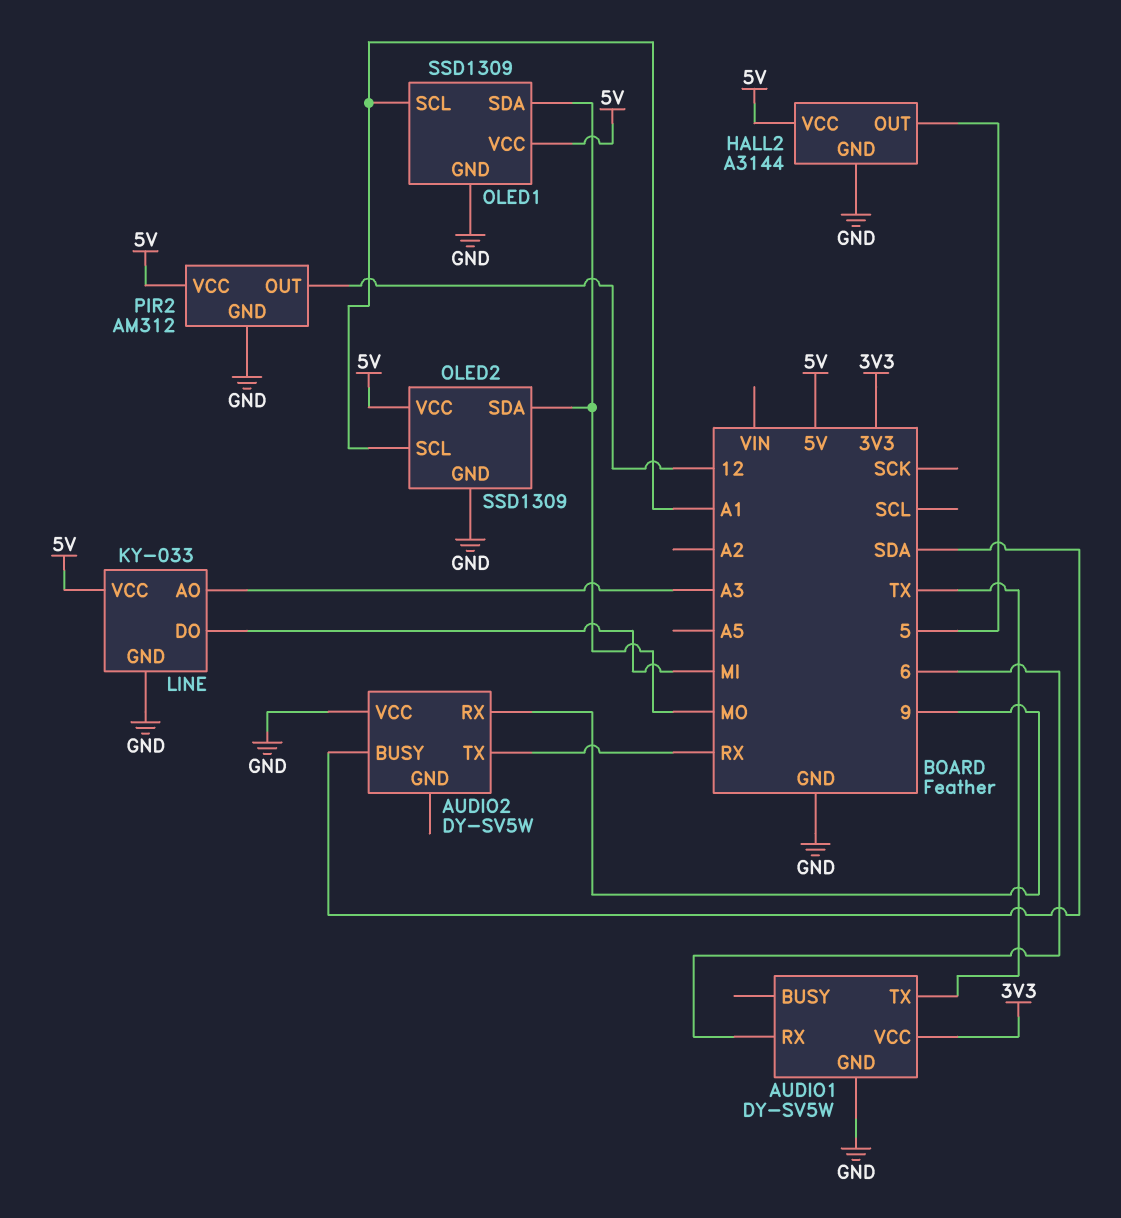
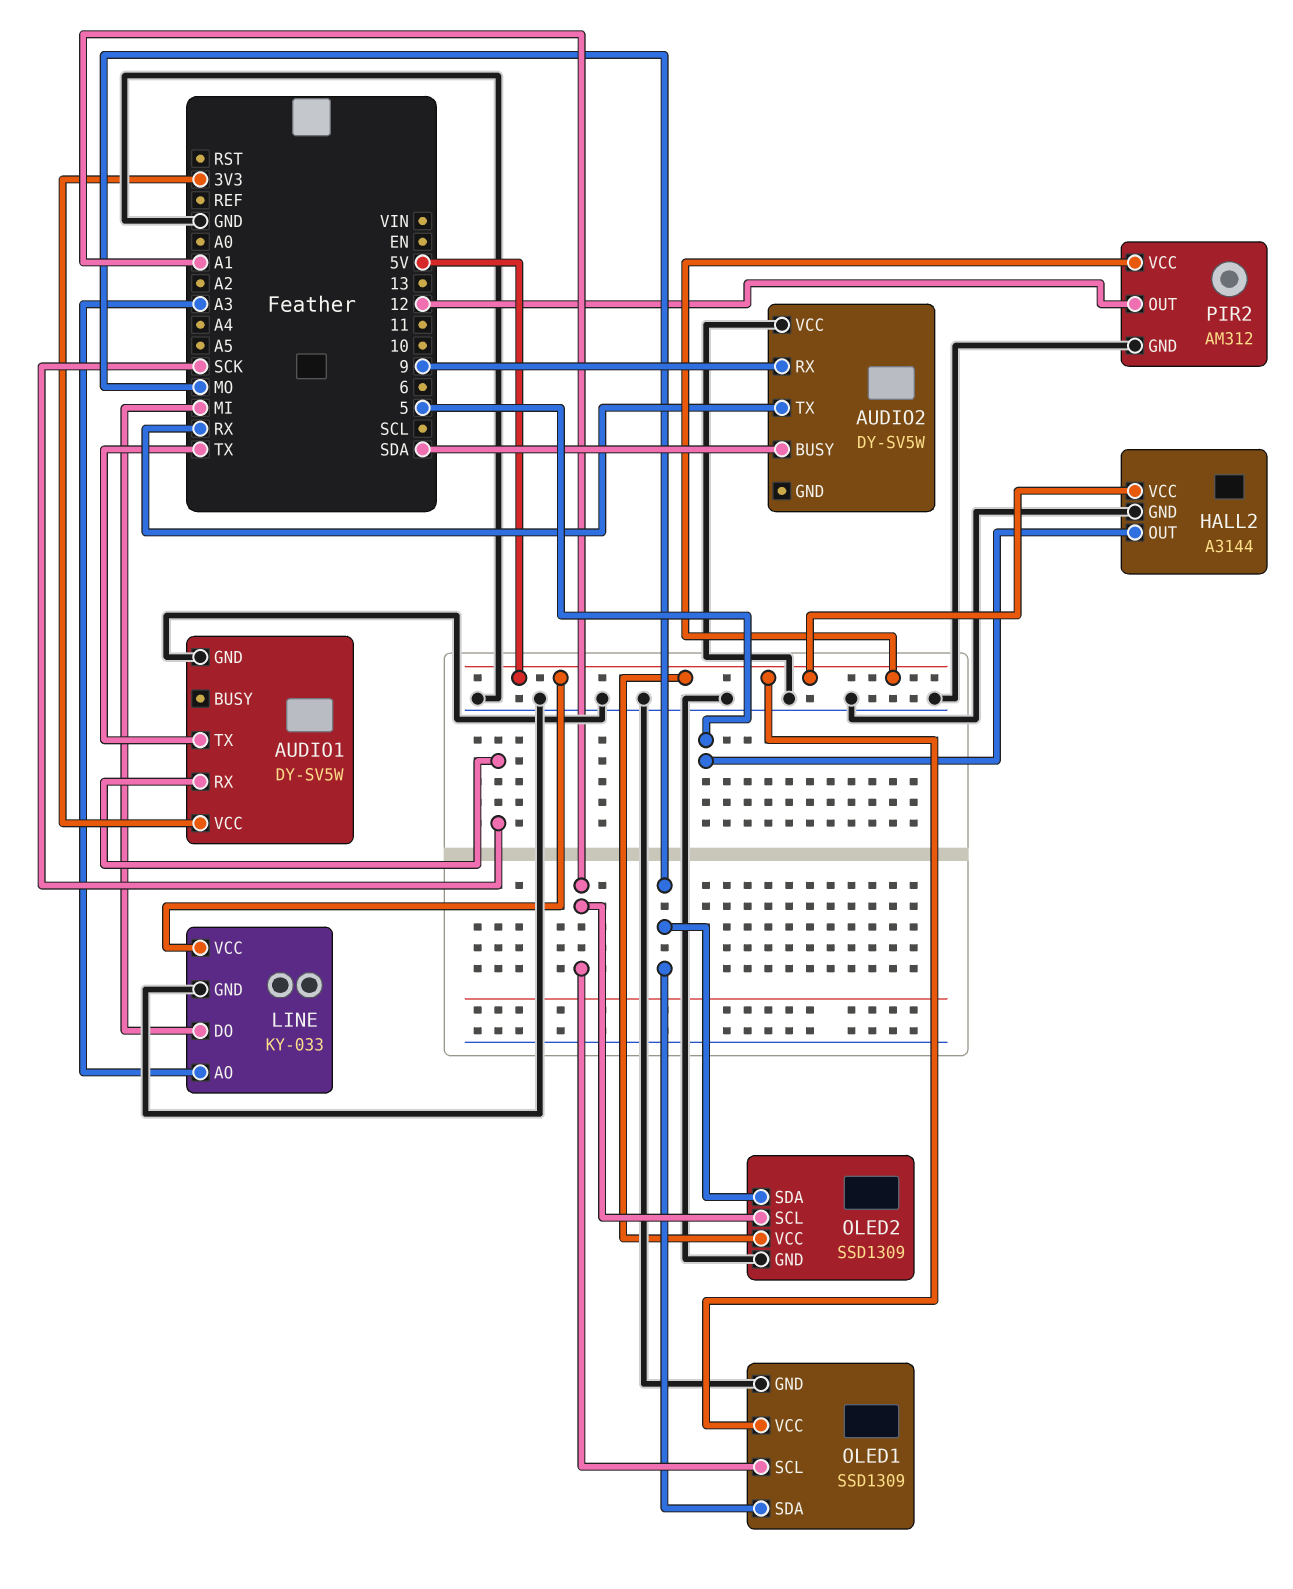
AUDIO1 pin RX: 6 -> SCK

